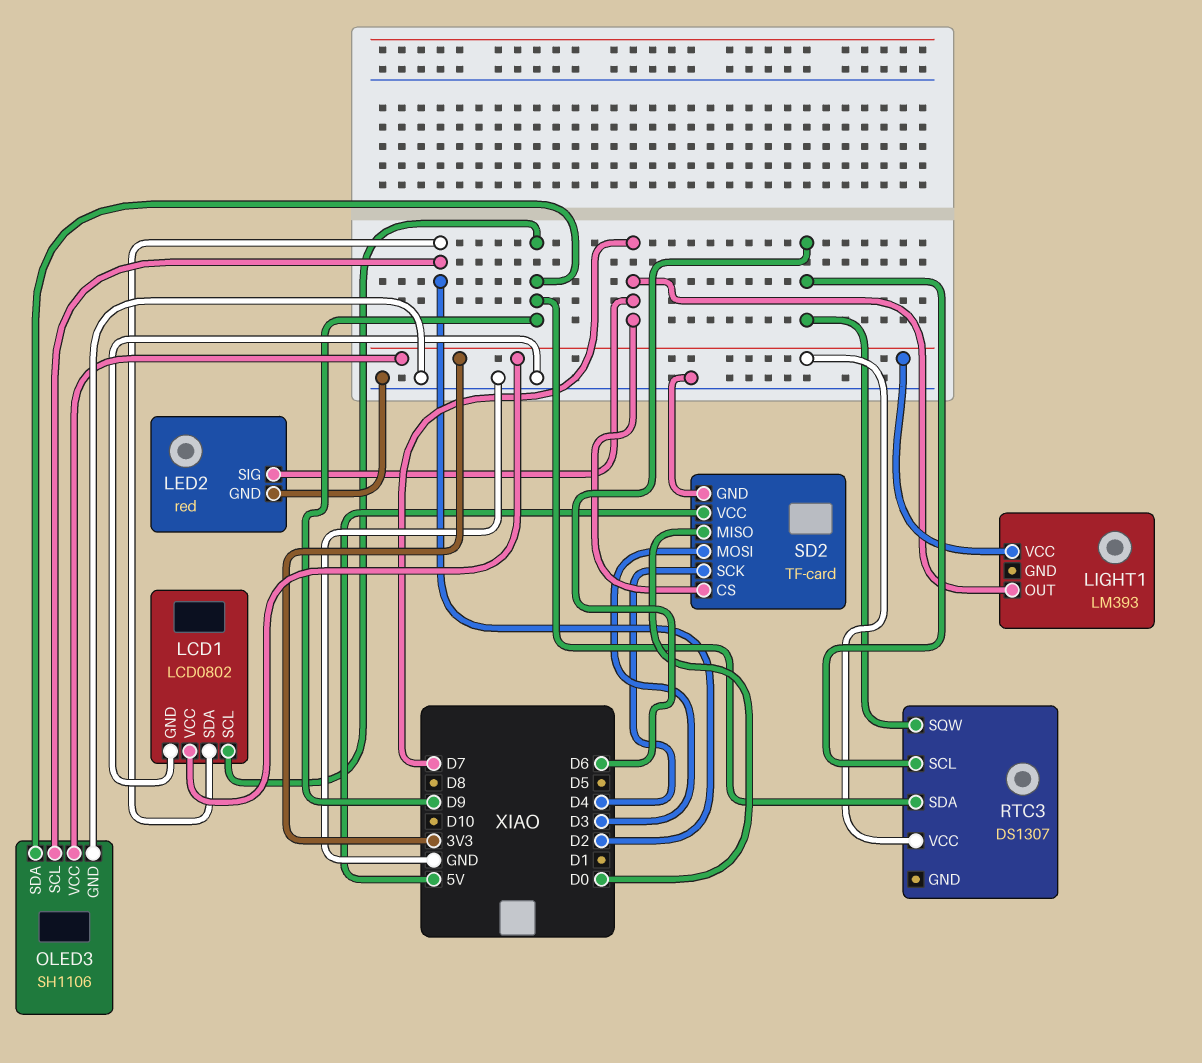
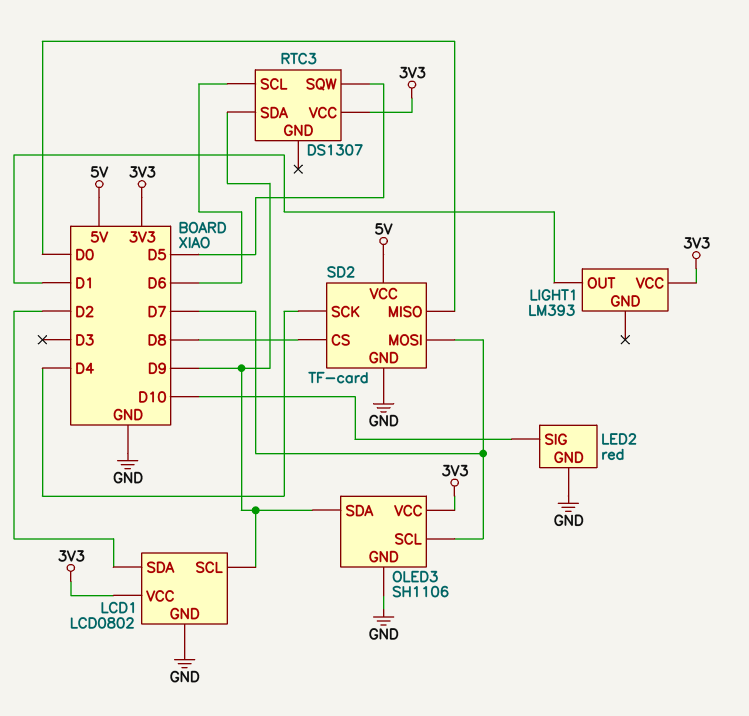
LED2 pin SIG: D7 -> D10
LIGHT1 pin OUT: D7 -> D1
OLED3 pin SCL: D2 -> D7
RTC3 pin SQW: D6 -> D5
SD2 pin CS: D7 -> D8
SD2 pin MOSI: D3 -> D7

